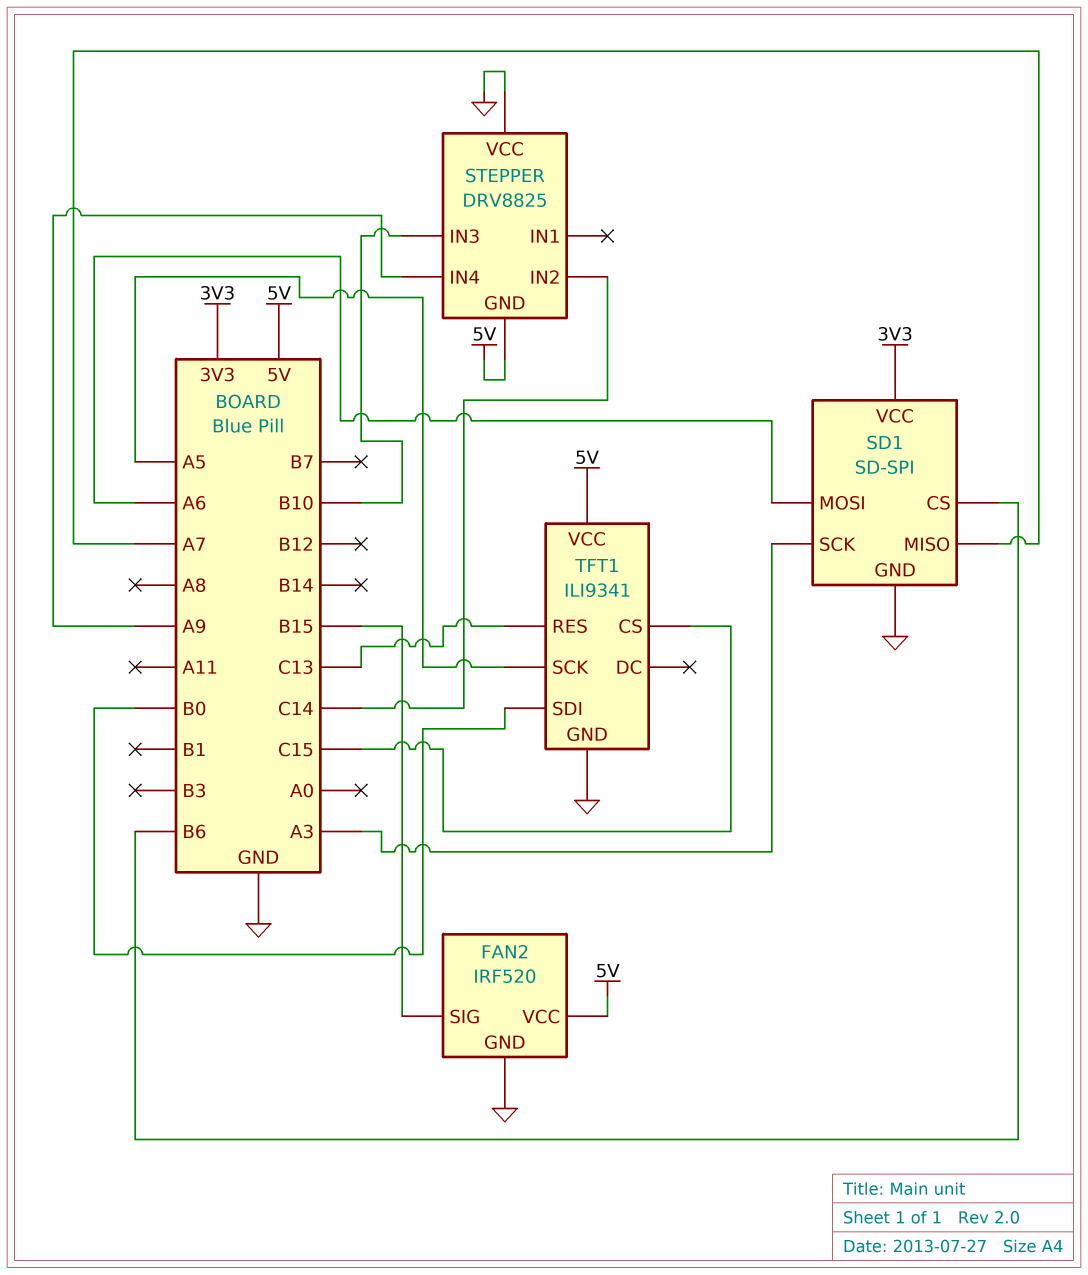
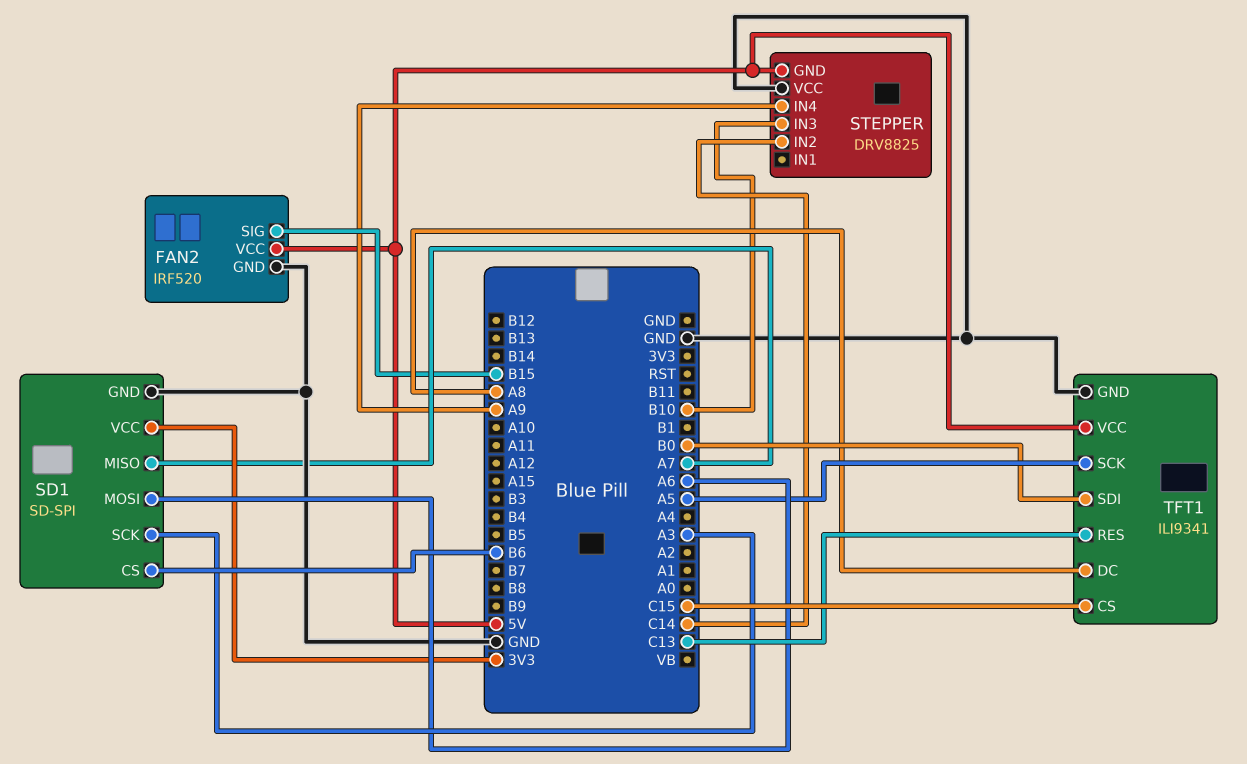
TFT1 pin DC: none -> A8

